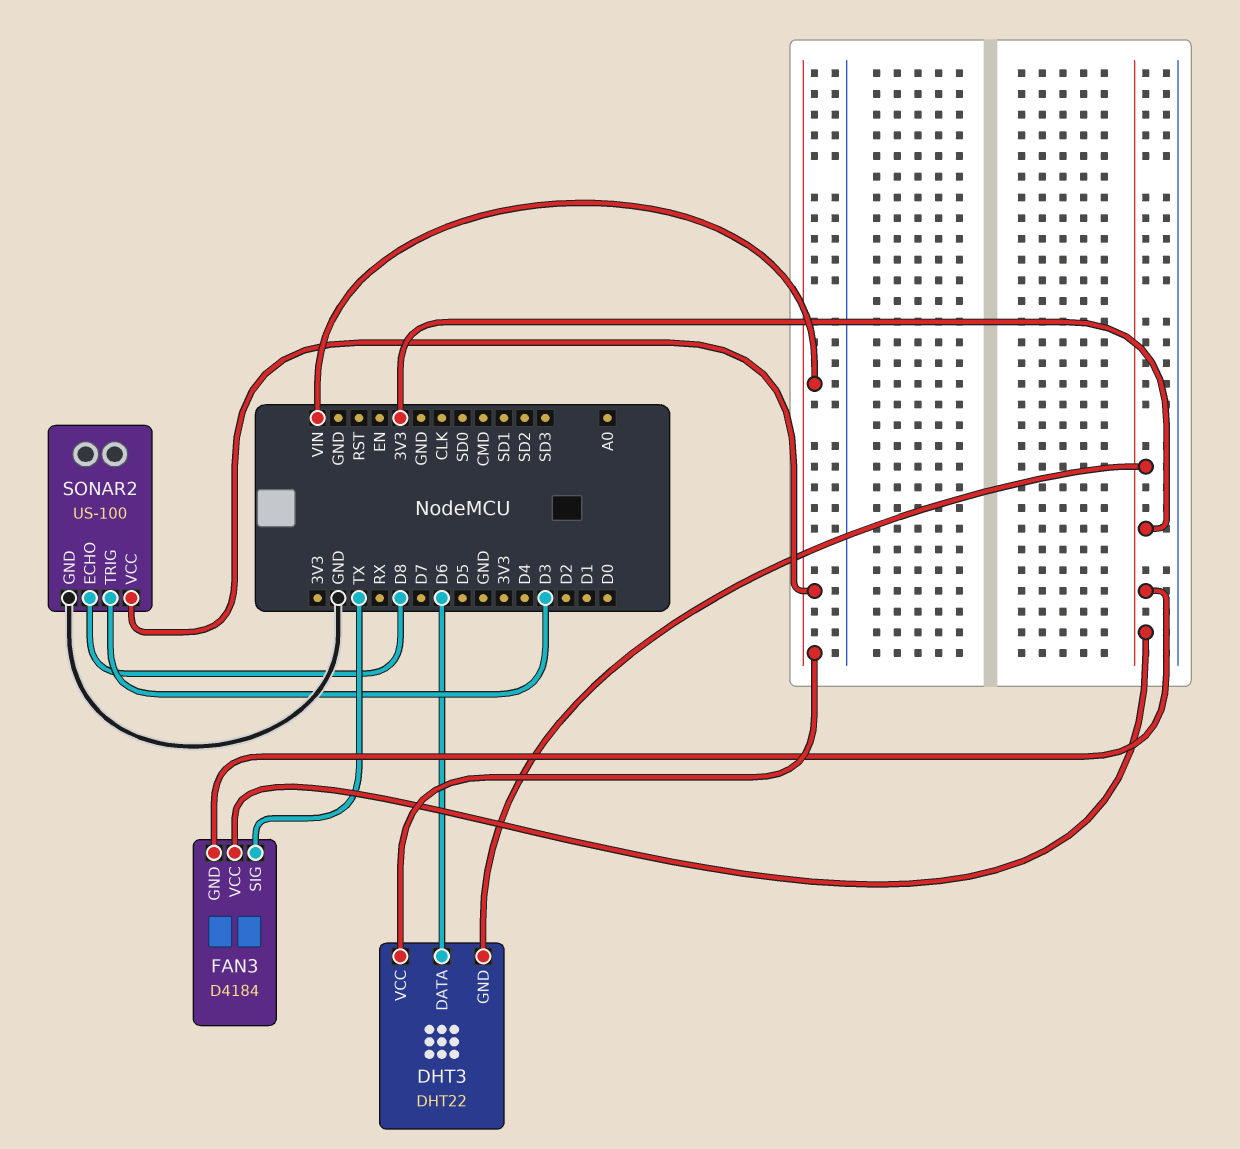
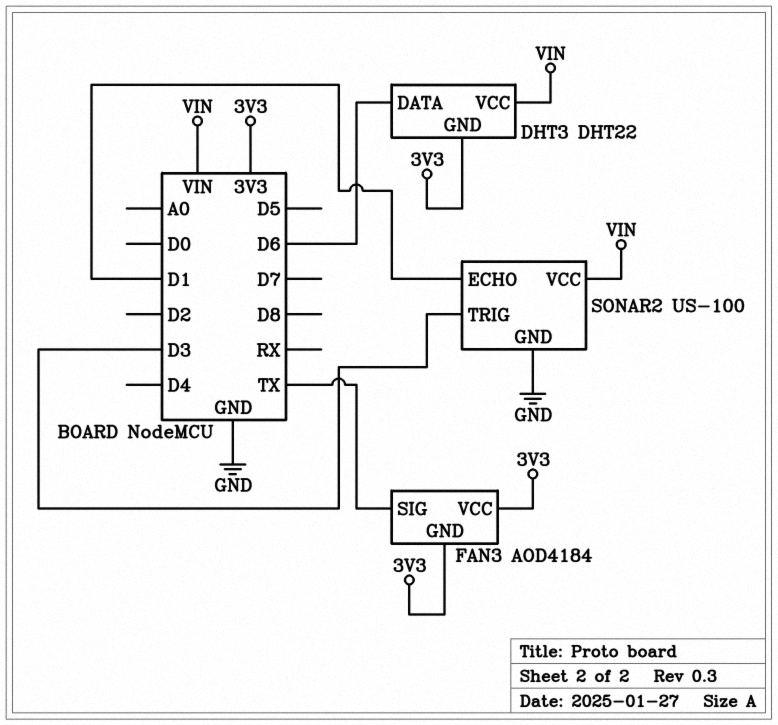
FAN3: D4184 -> AOD4184
SONAR2 pin ECHO: D8 -> D1

